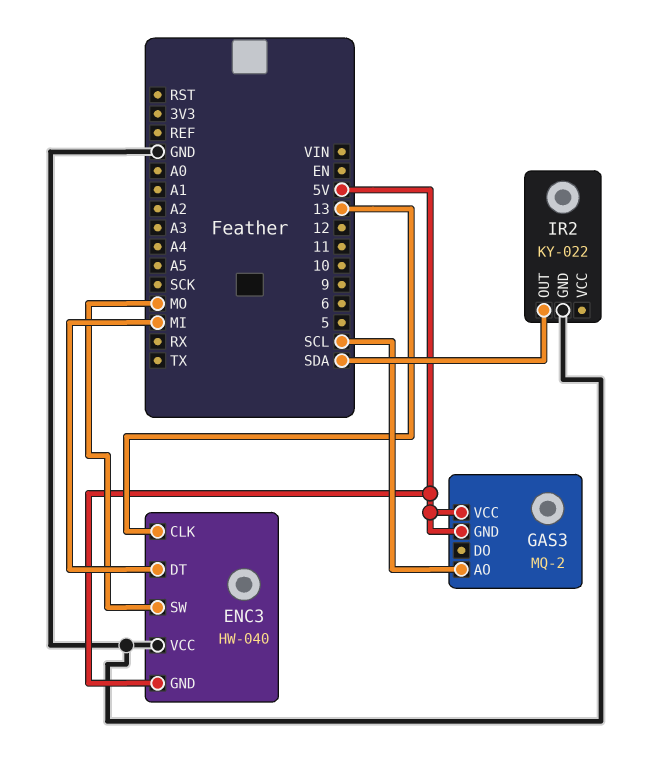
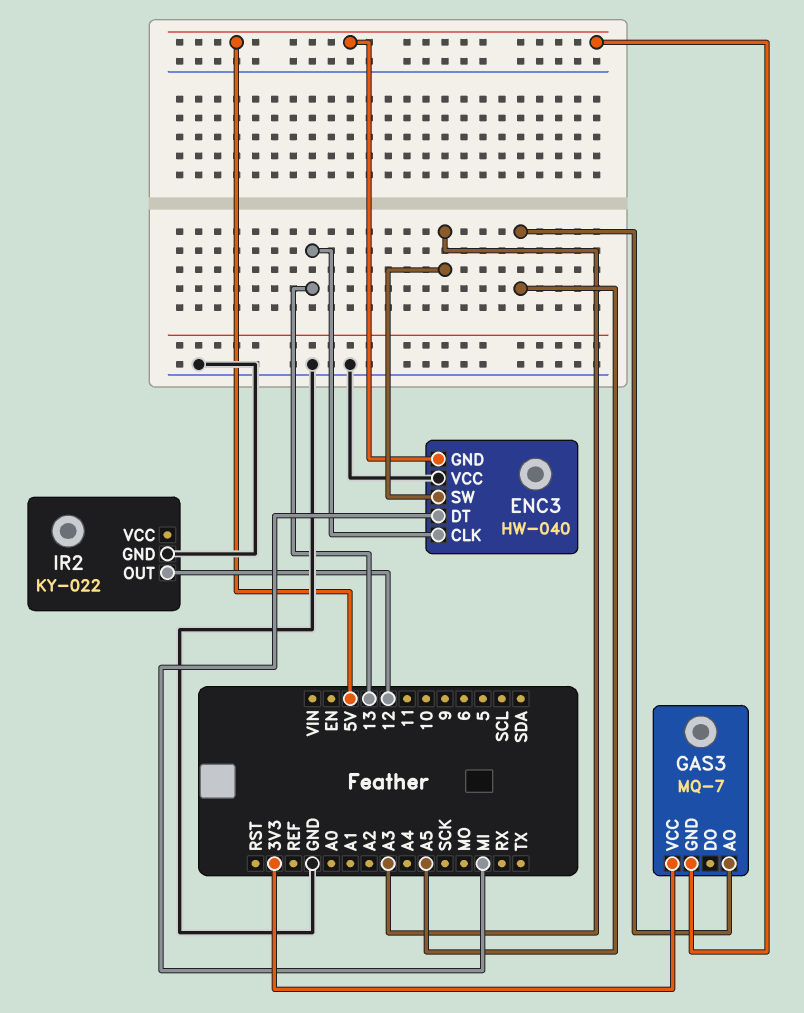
ENC3 pin SW: MO -> A3
GAS3: MQ-2 -> MQ-7
GAS3 pin AO: SCL -> A5
GAS3 pin VCC: 5V -> 3V3
IR2 pin OUT: SDA -> 12

